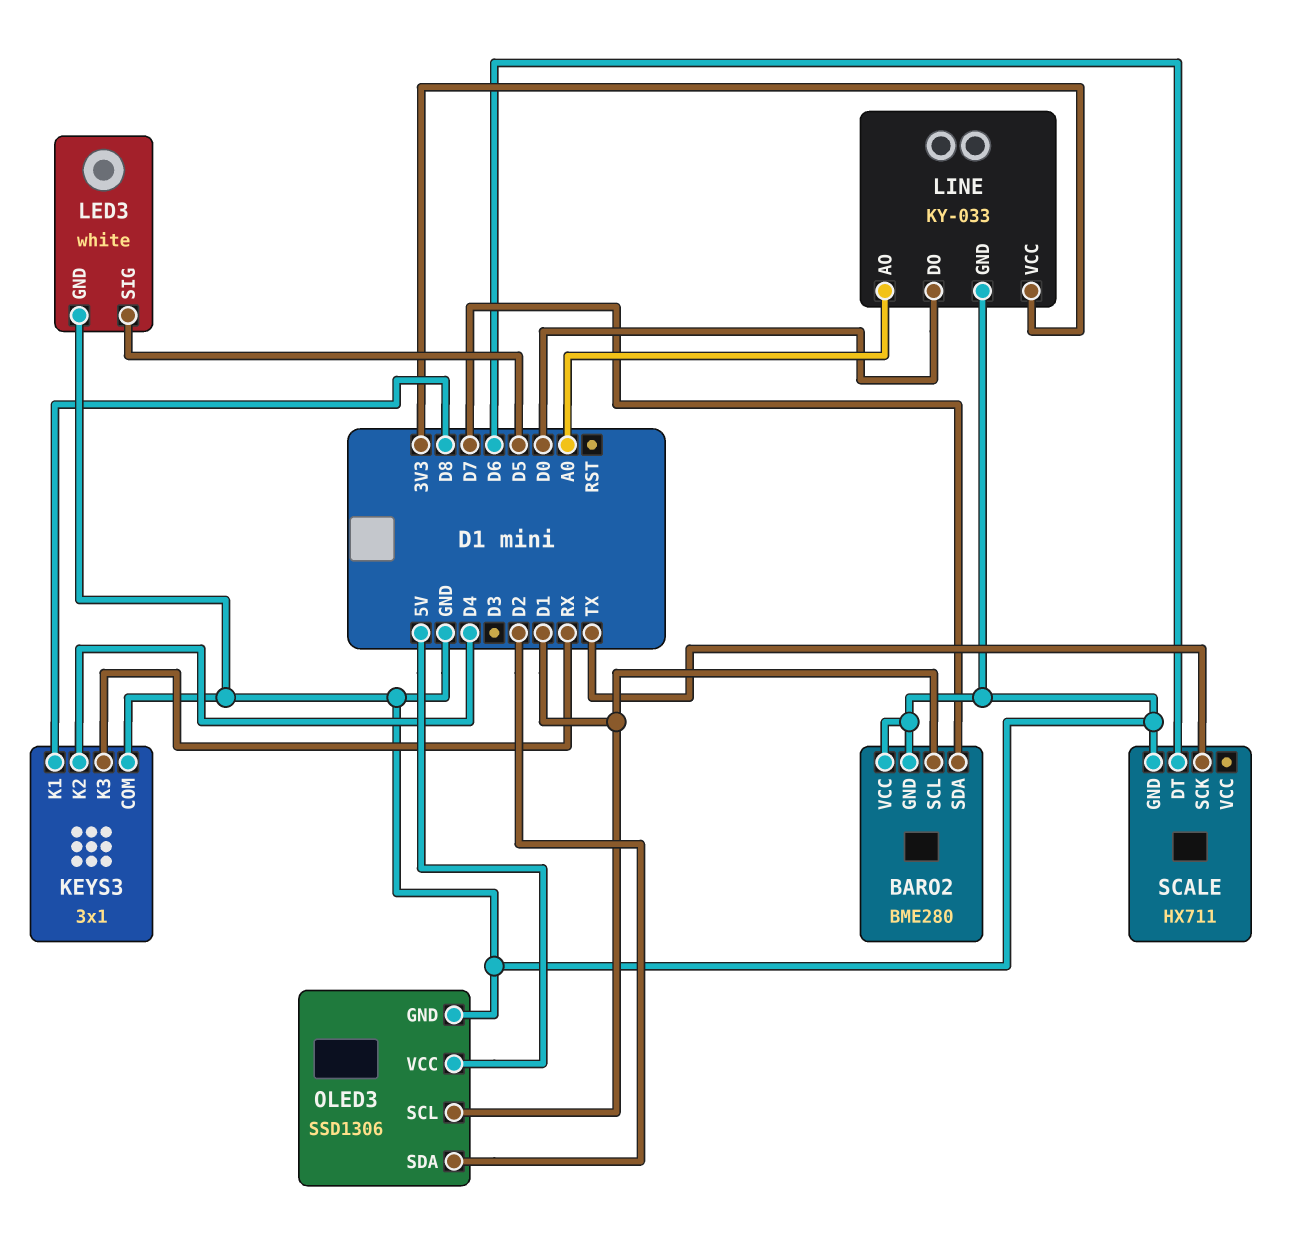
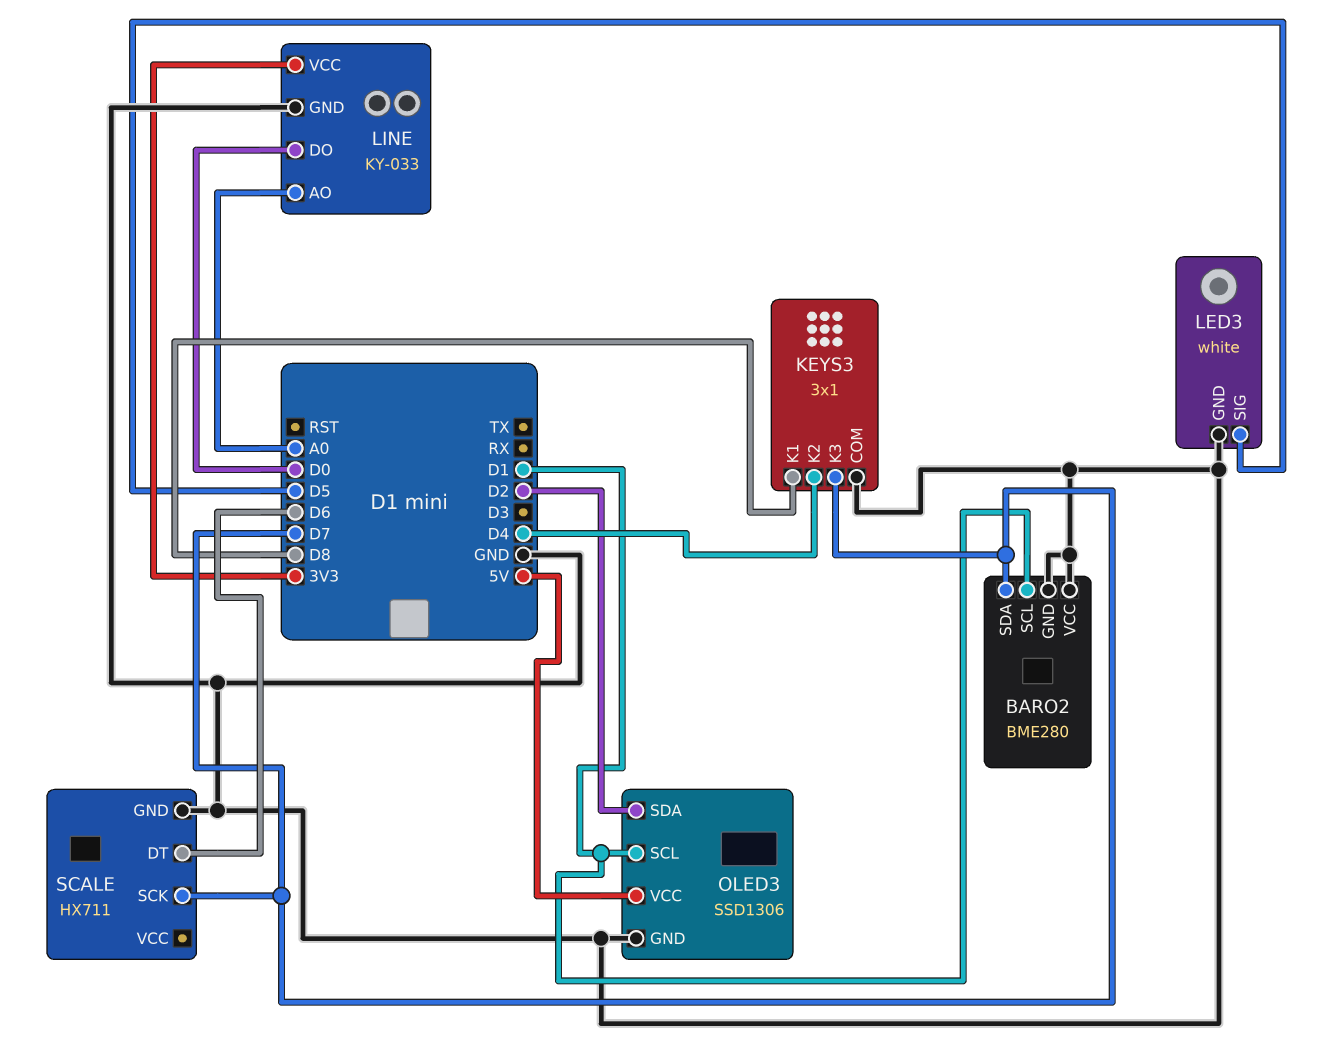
KEYS3 pin K3: RX -> D7
SCALE pin SCK: TX -> D7

